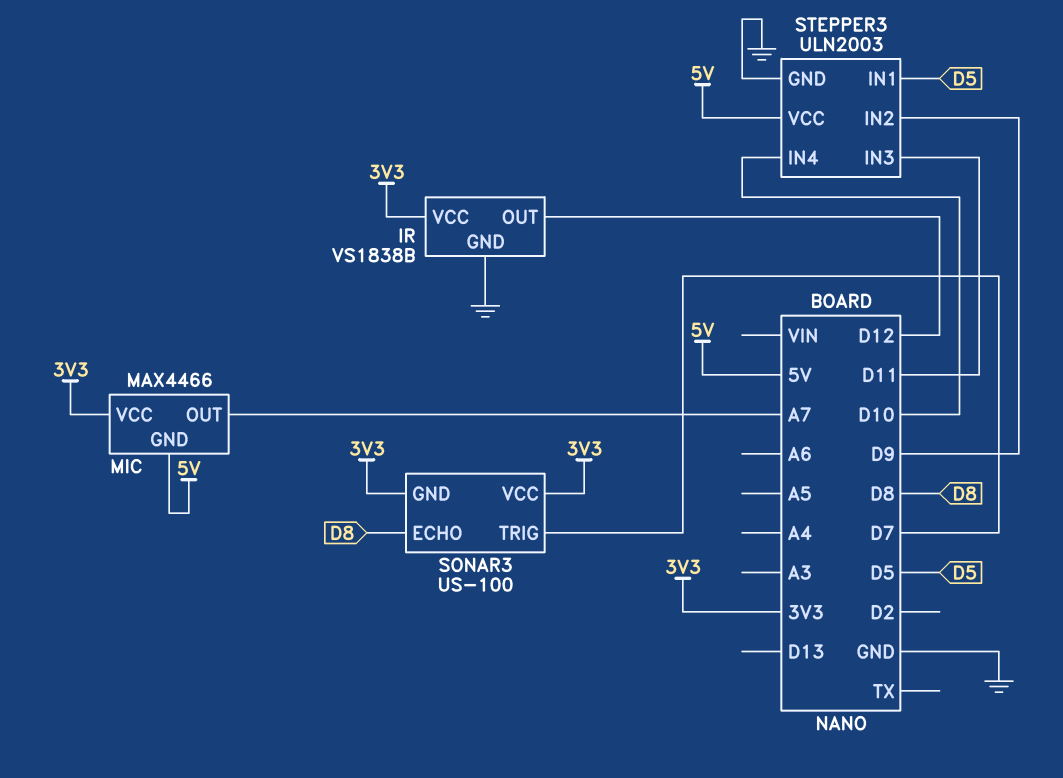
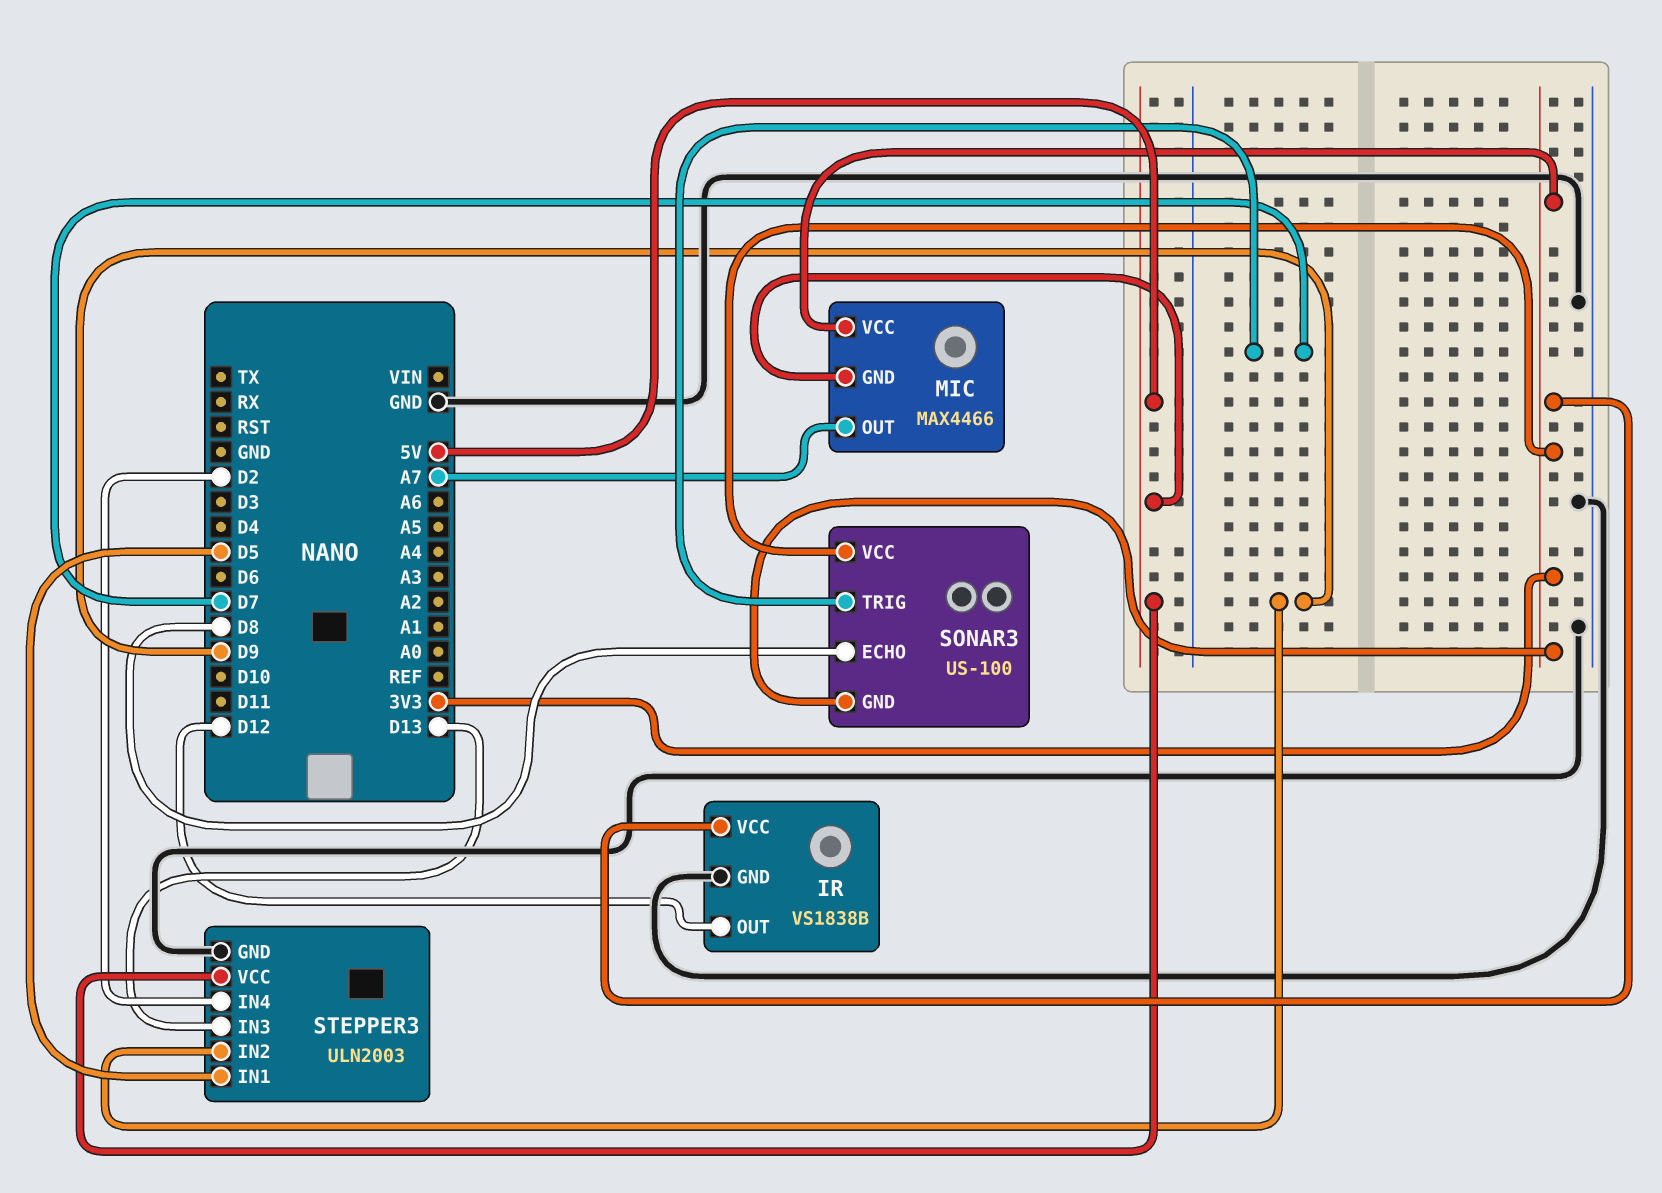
STEPPER3 pin IN3: D11 -> D13
STEPPER3 pin IN4: D10 -> D2

